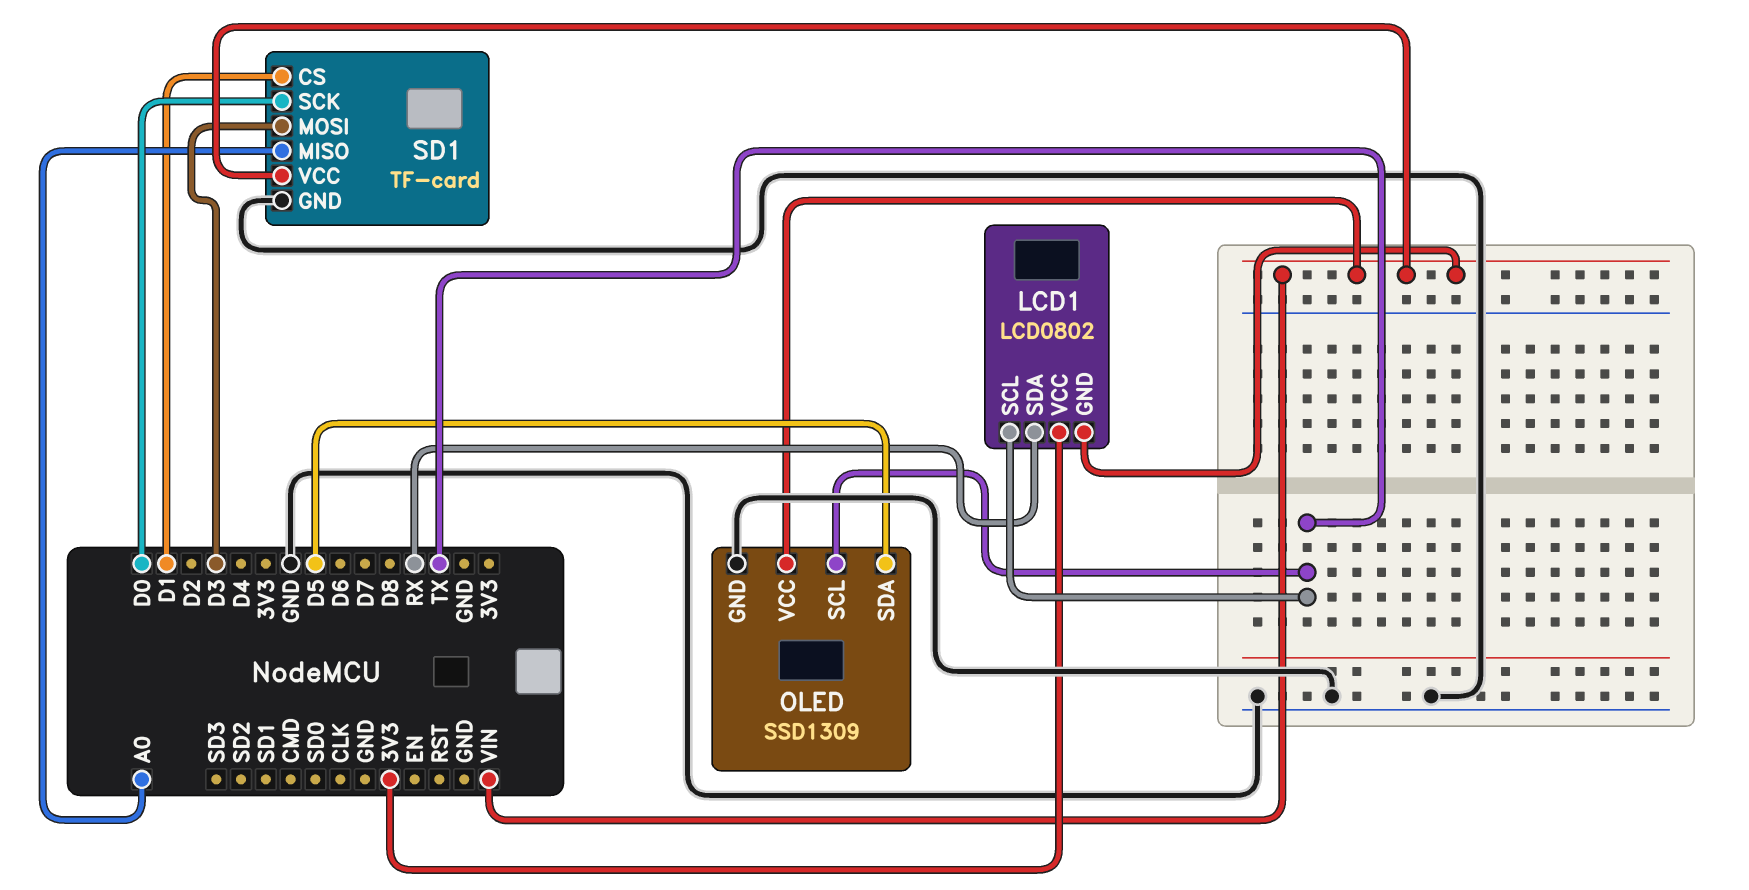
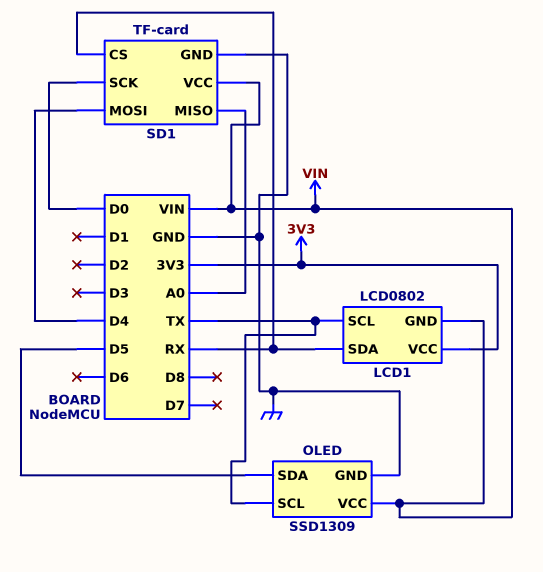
SD1 pin CS: D1 -> RX
SD1 pin MOSI: D3 -> D4

